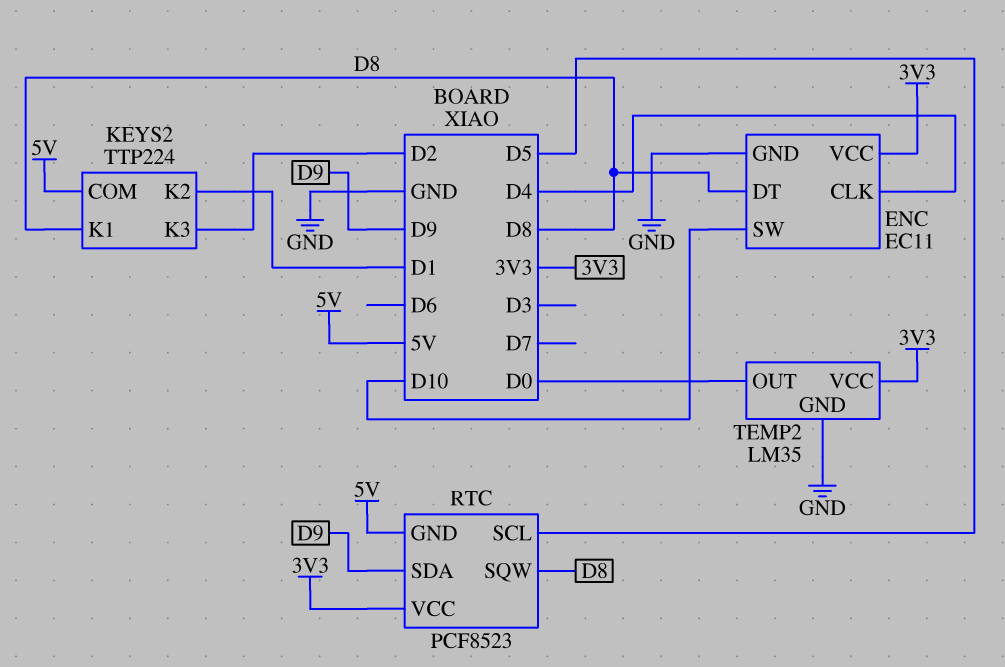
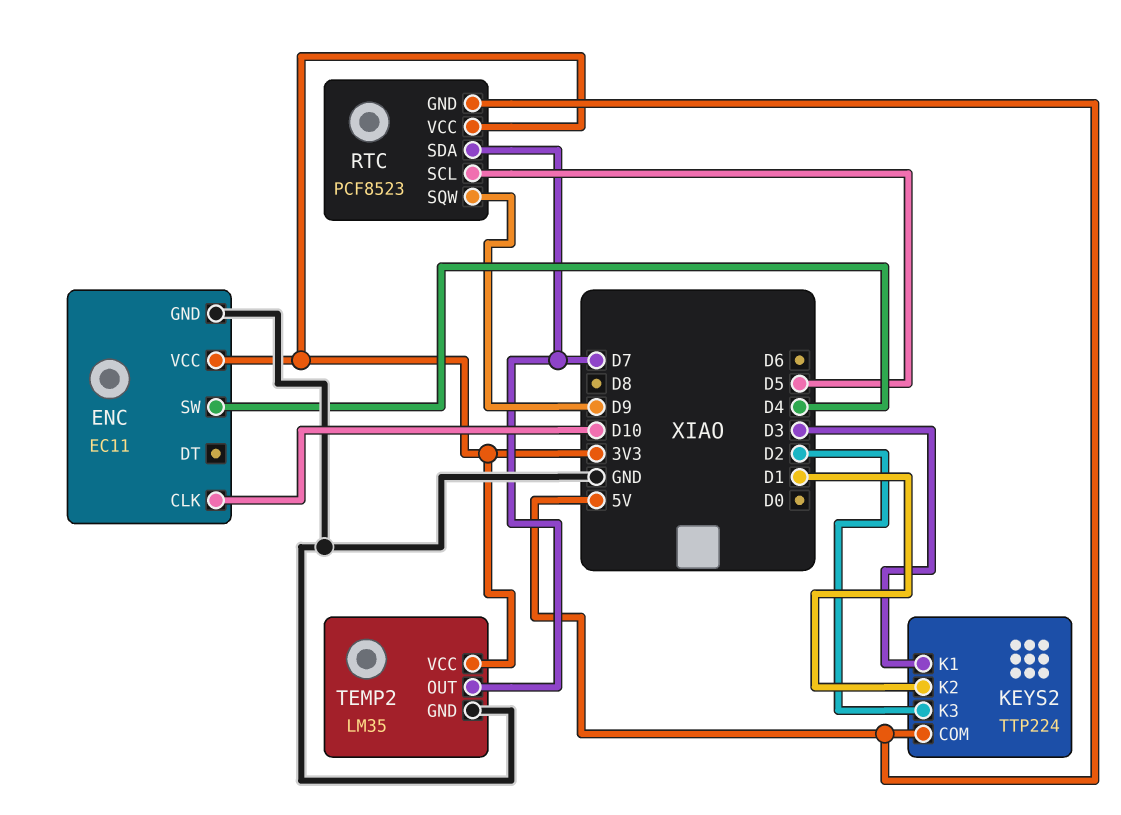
ENC pin CLK: D4 -> D10
ENC pin DT: D8 -> none
ENC pin SW: D10 -> D4
KEYS2 pin K1: D8 -> D3
RTC pin SDA: D9 -> D7
RTC pin SQW: D8 -> D9
TEMP2 pin OUT: D0 -> D7

